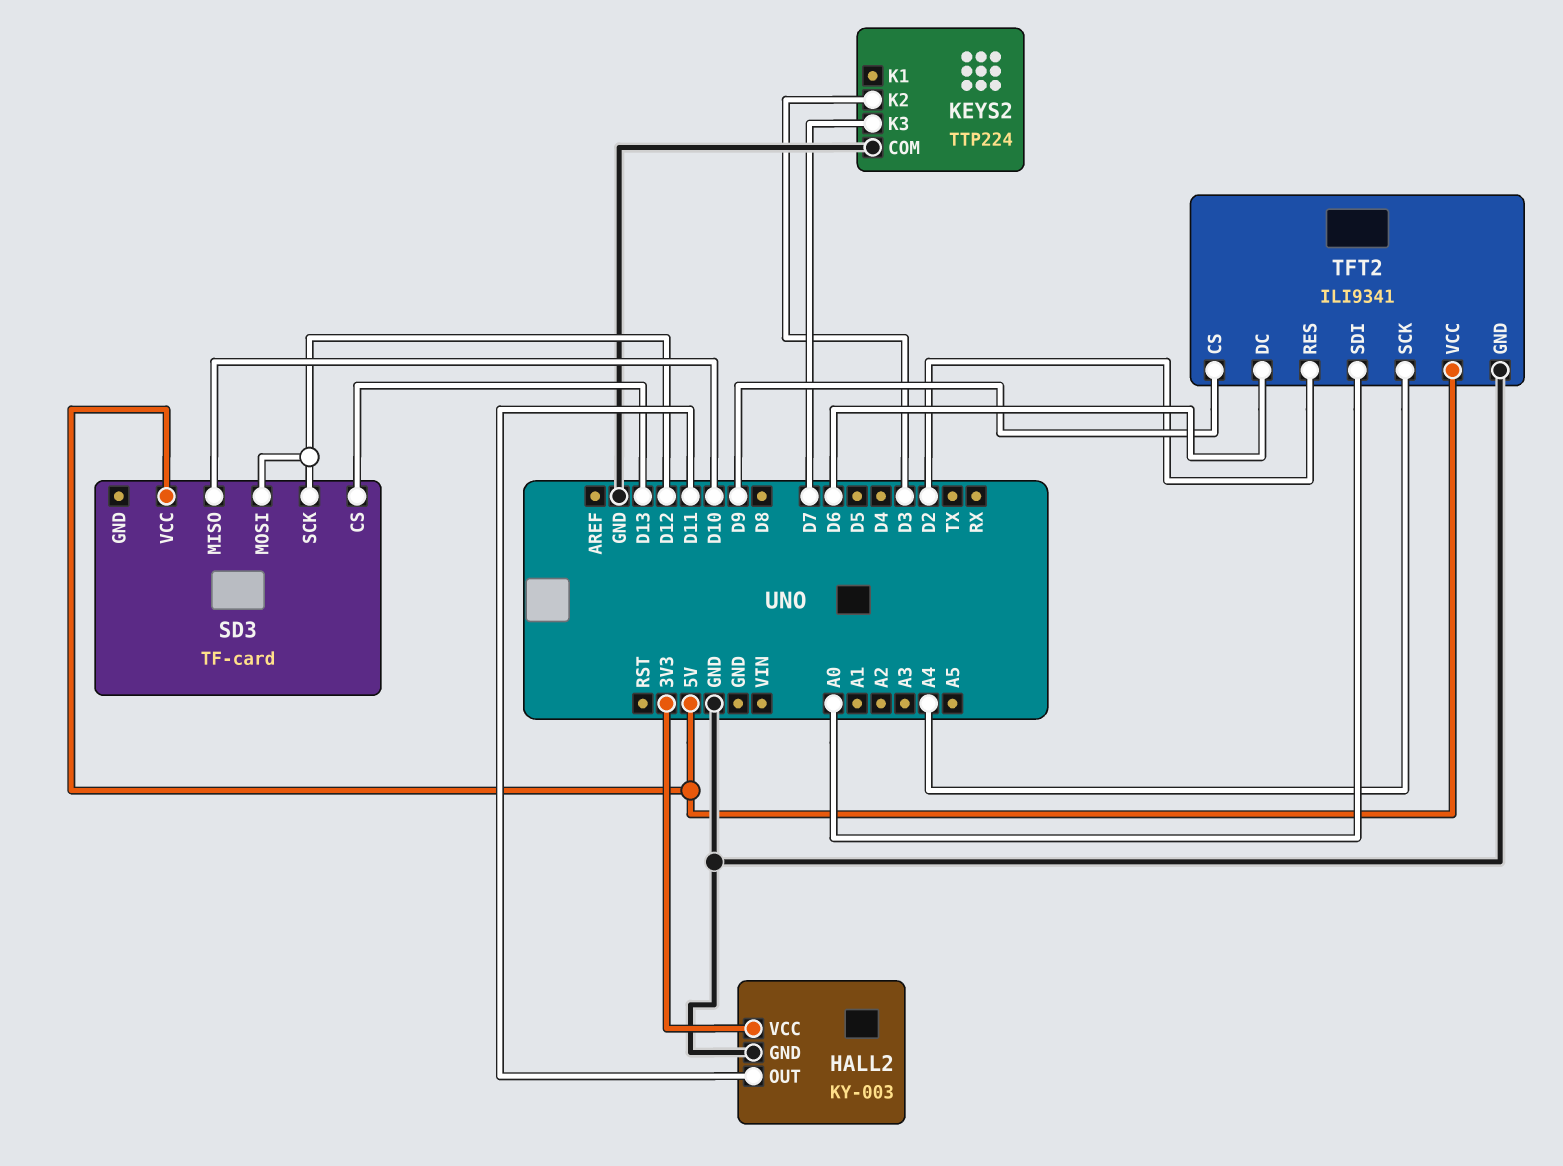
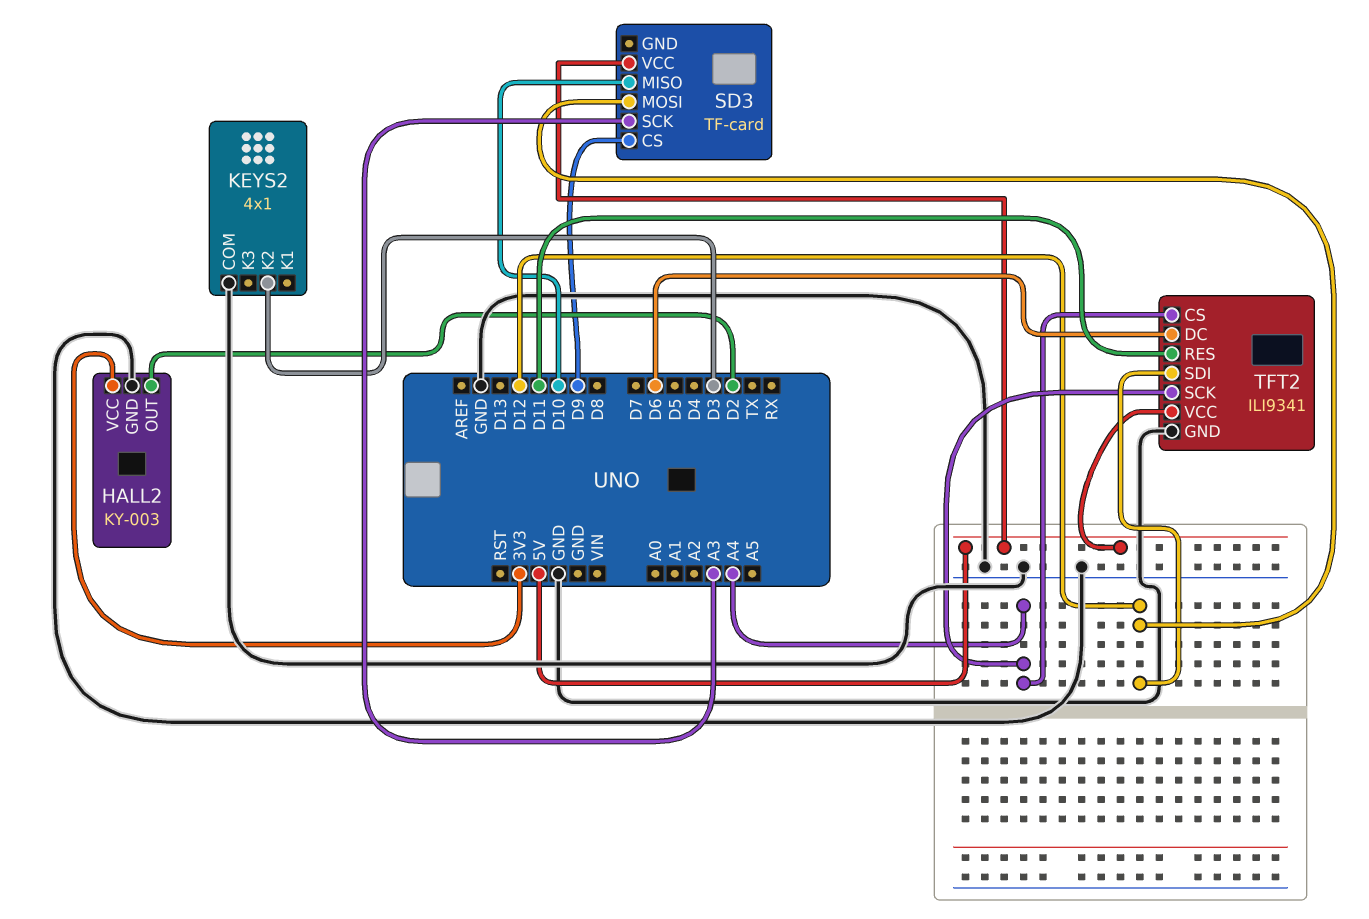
HALL2 pin OUT: D11 -> D2
KEYS2: TTP224 -> 4x1
KEYS2 pin K3: D7 -> none
SD3 pin CS: D13 -> D9
SD3 pin SCK: D12 -> A3
TFT2 pin CS: D9 -> A4
TFT2 pin RES: D2 -> D11
TFT2 pin SDI: A0 -> D12

